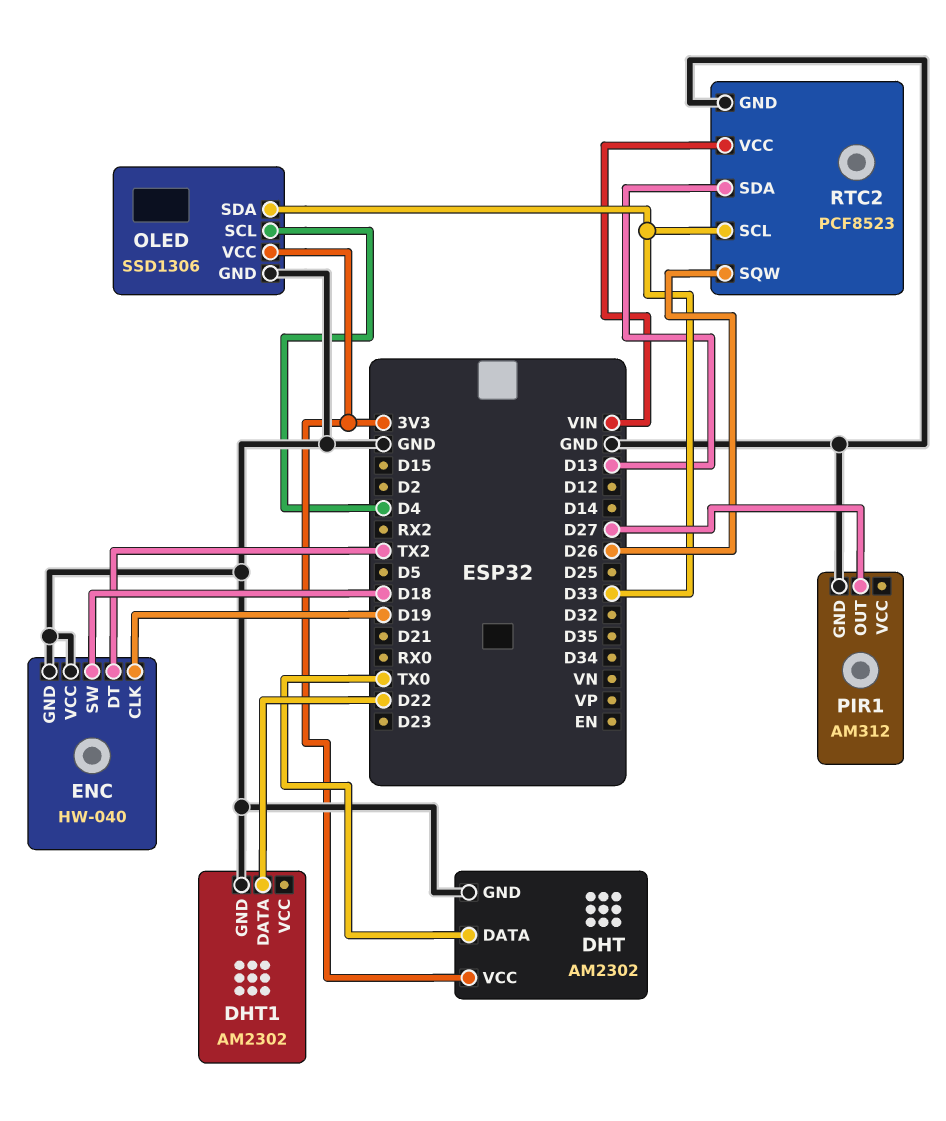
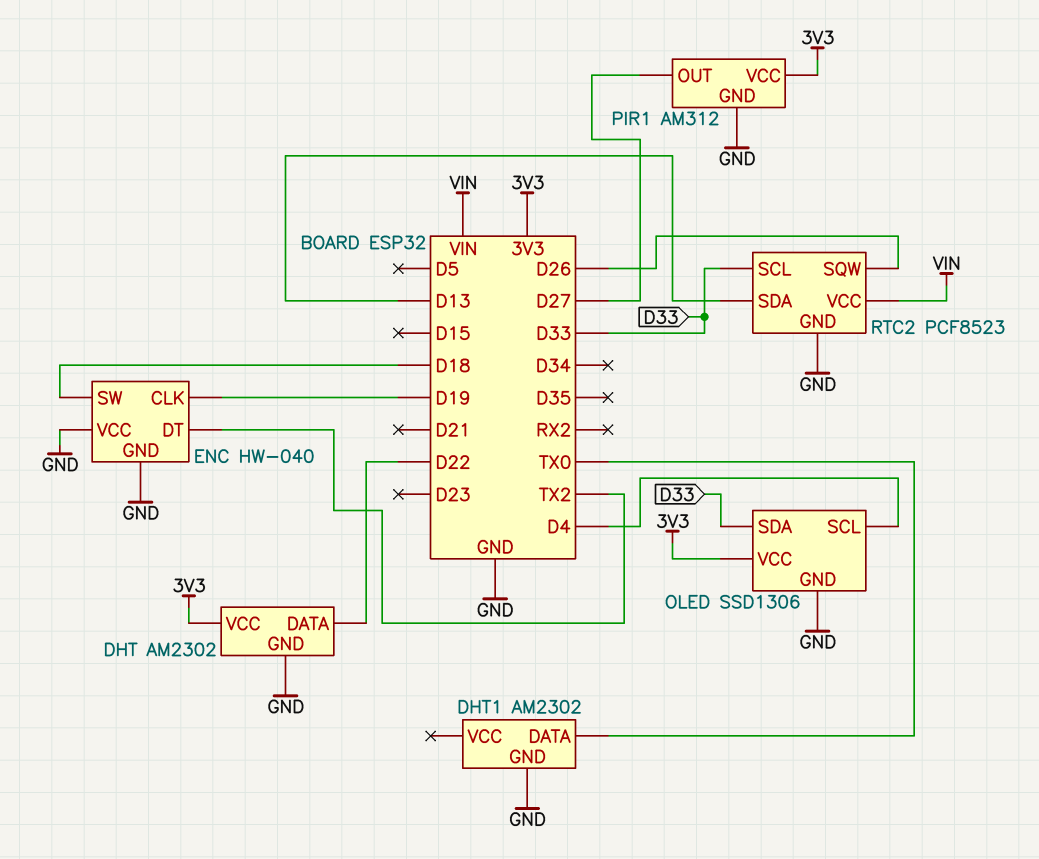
DHT pin DATA: TX0 -> D22
DHT1 pin DATA: D22 -> TX0
PIR1 pin VCC: none -> 3V3

